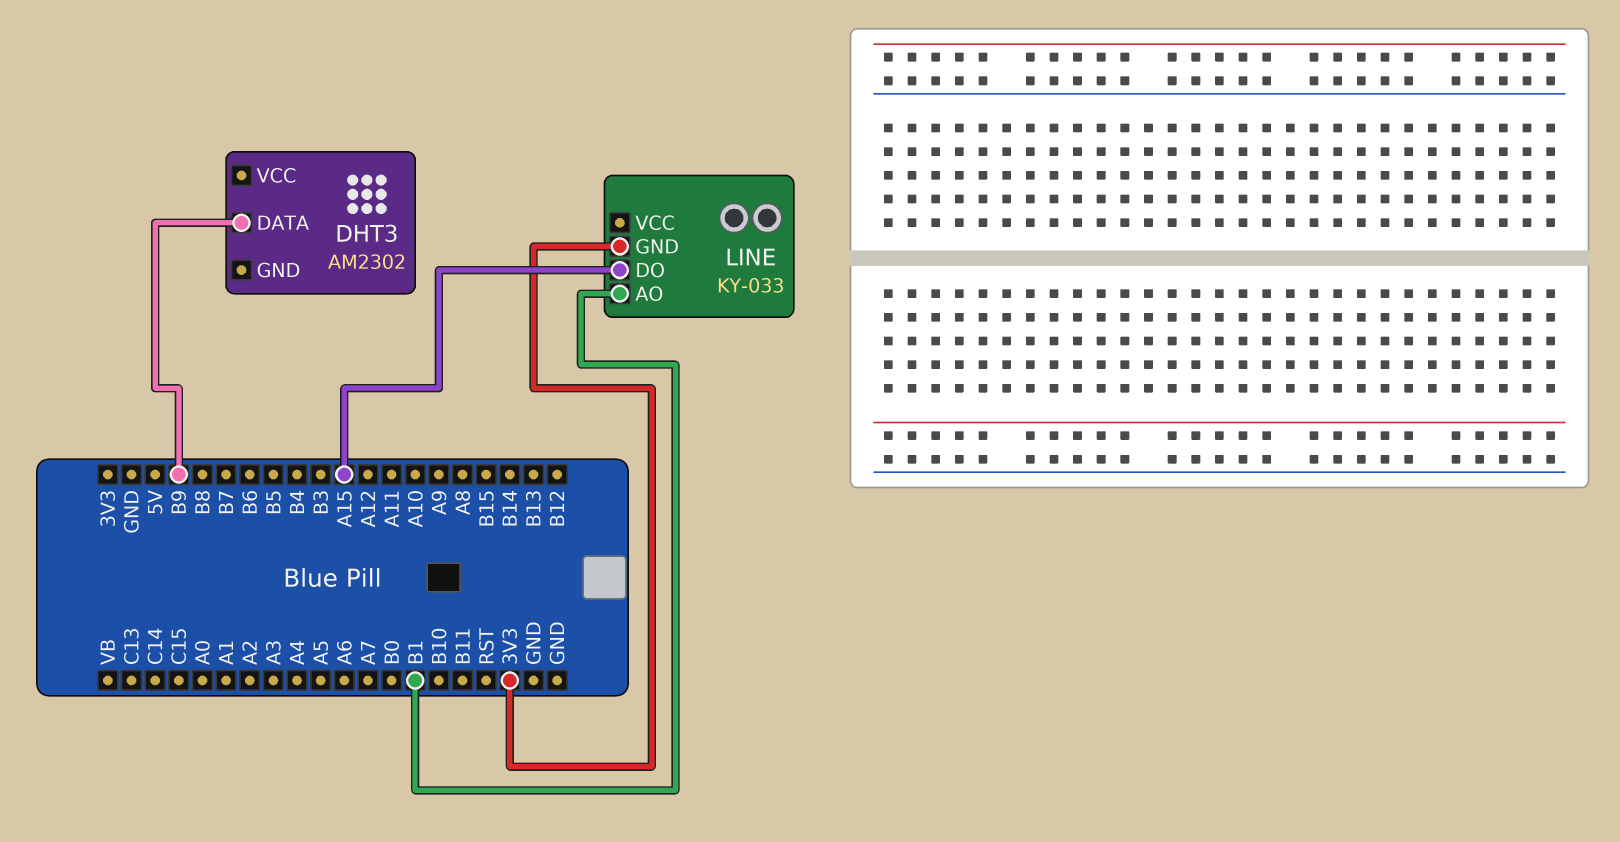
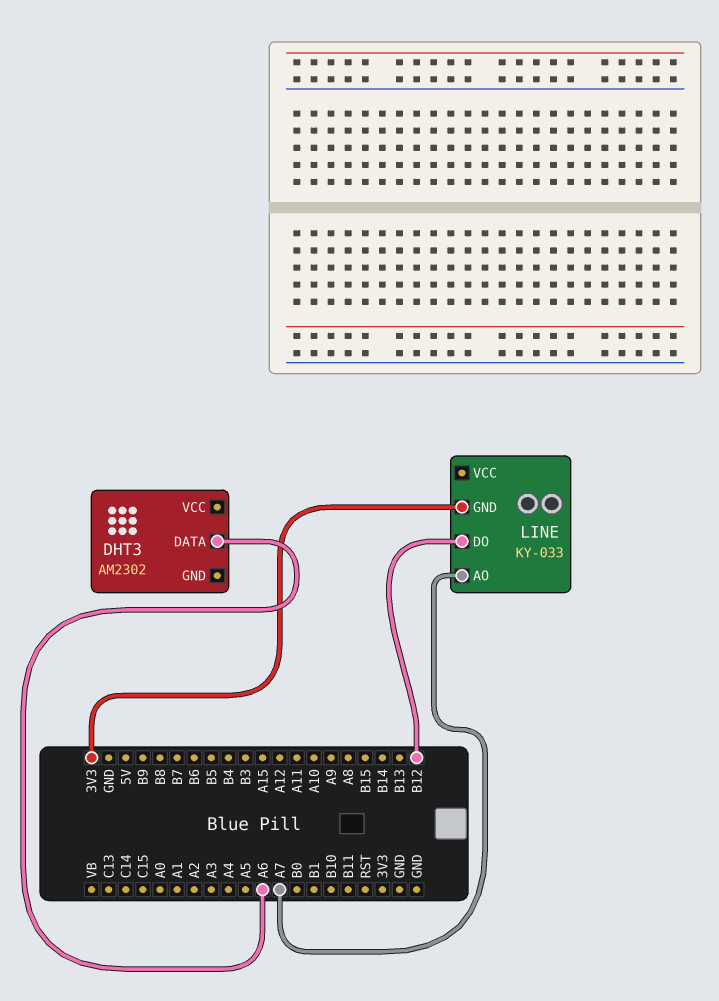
DHT3 pin DATA: B9 -> A6
LINE pin AO: B1 -> A7
LINE pin DO: A15 -> B12

